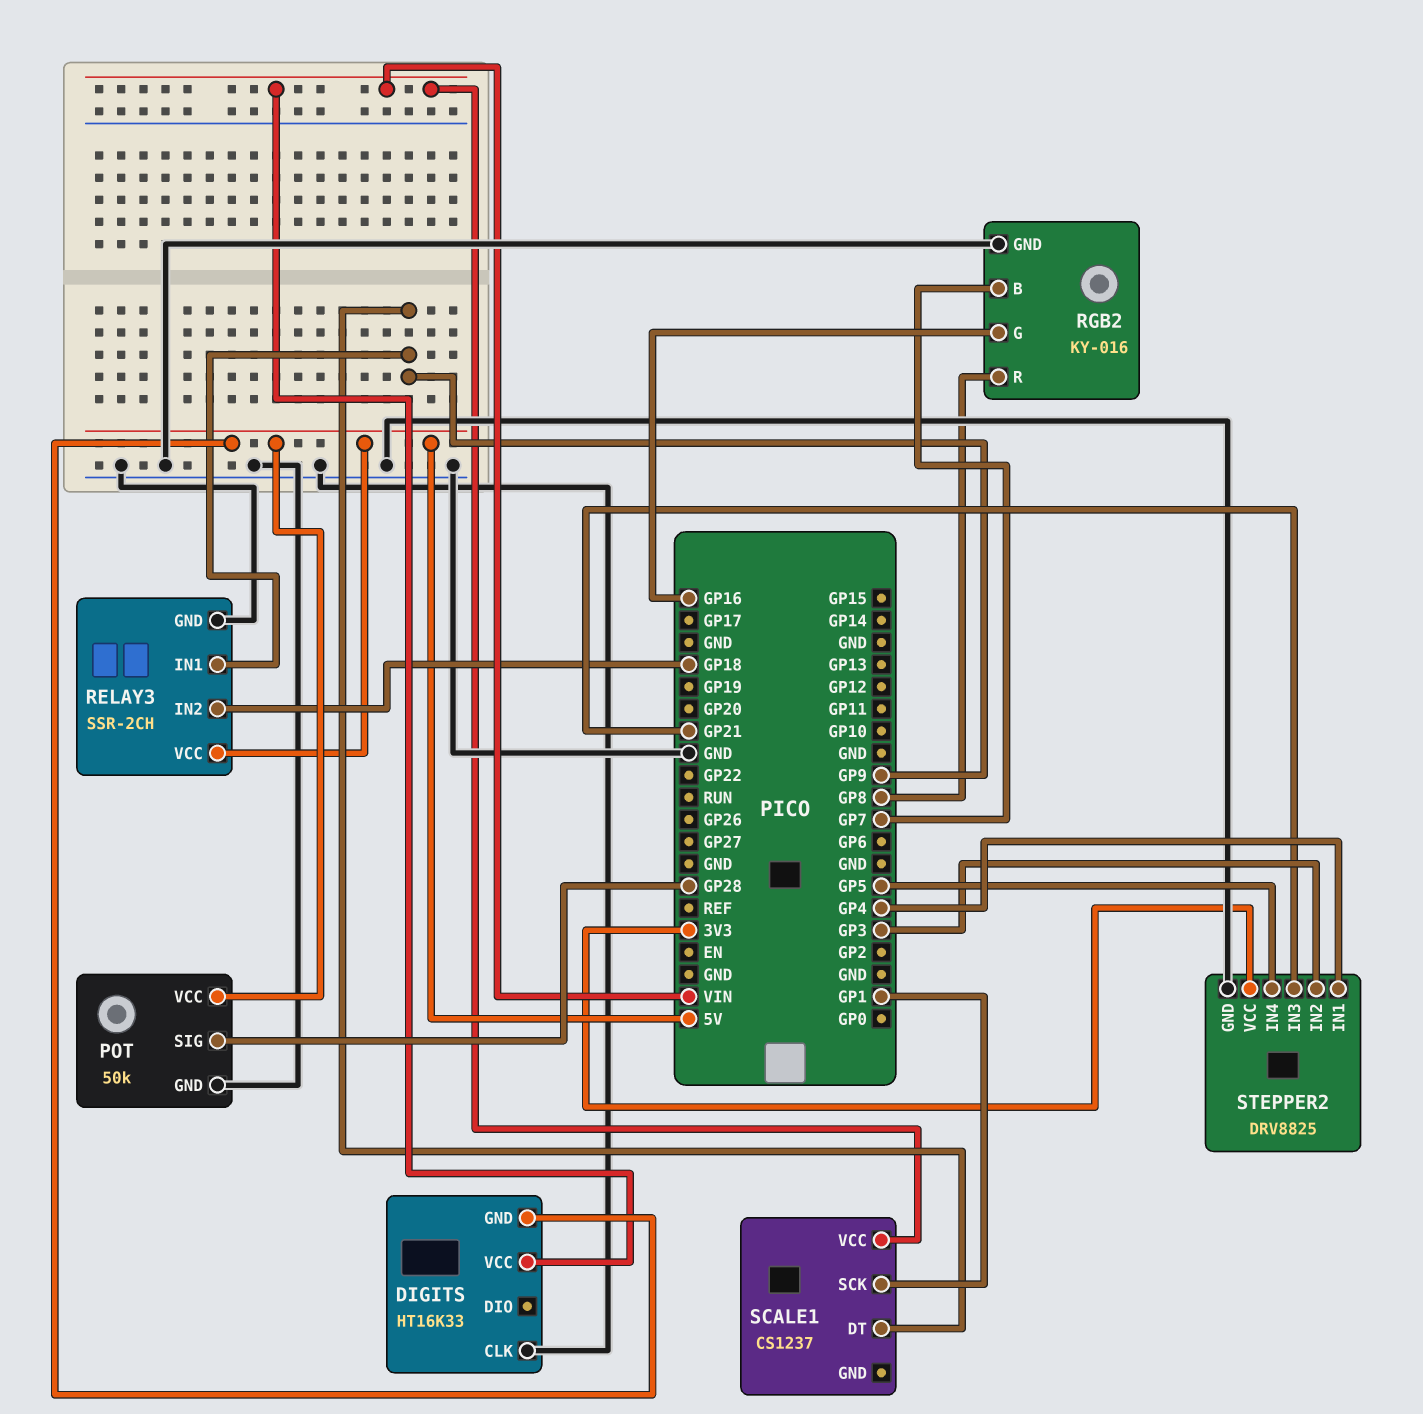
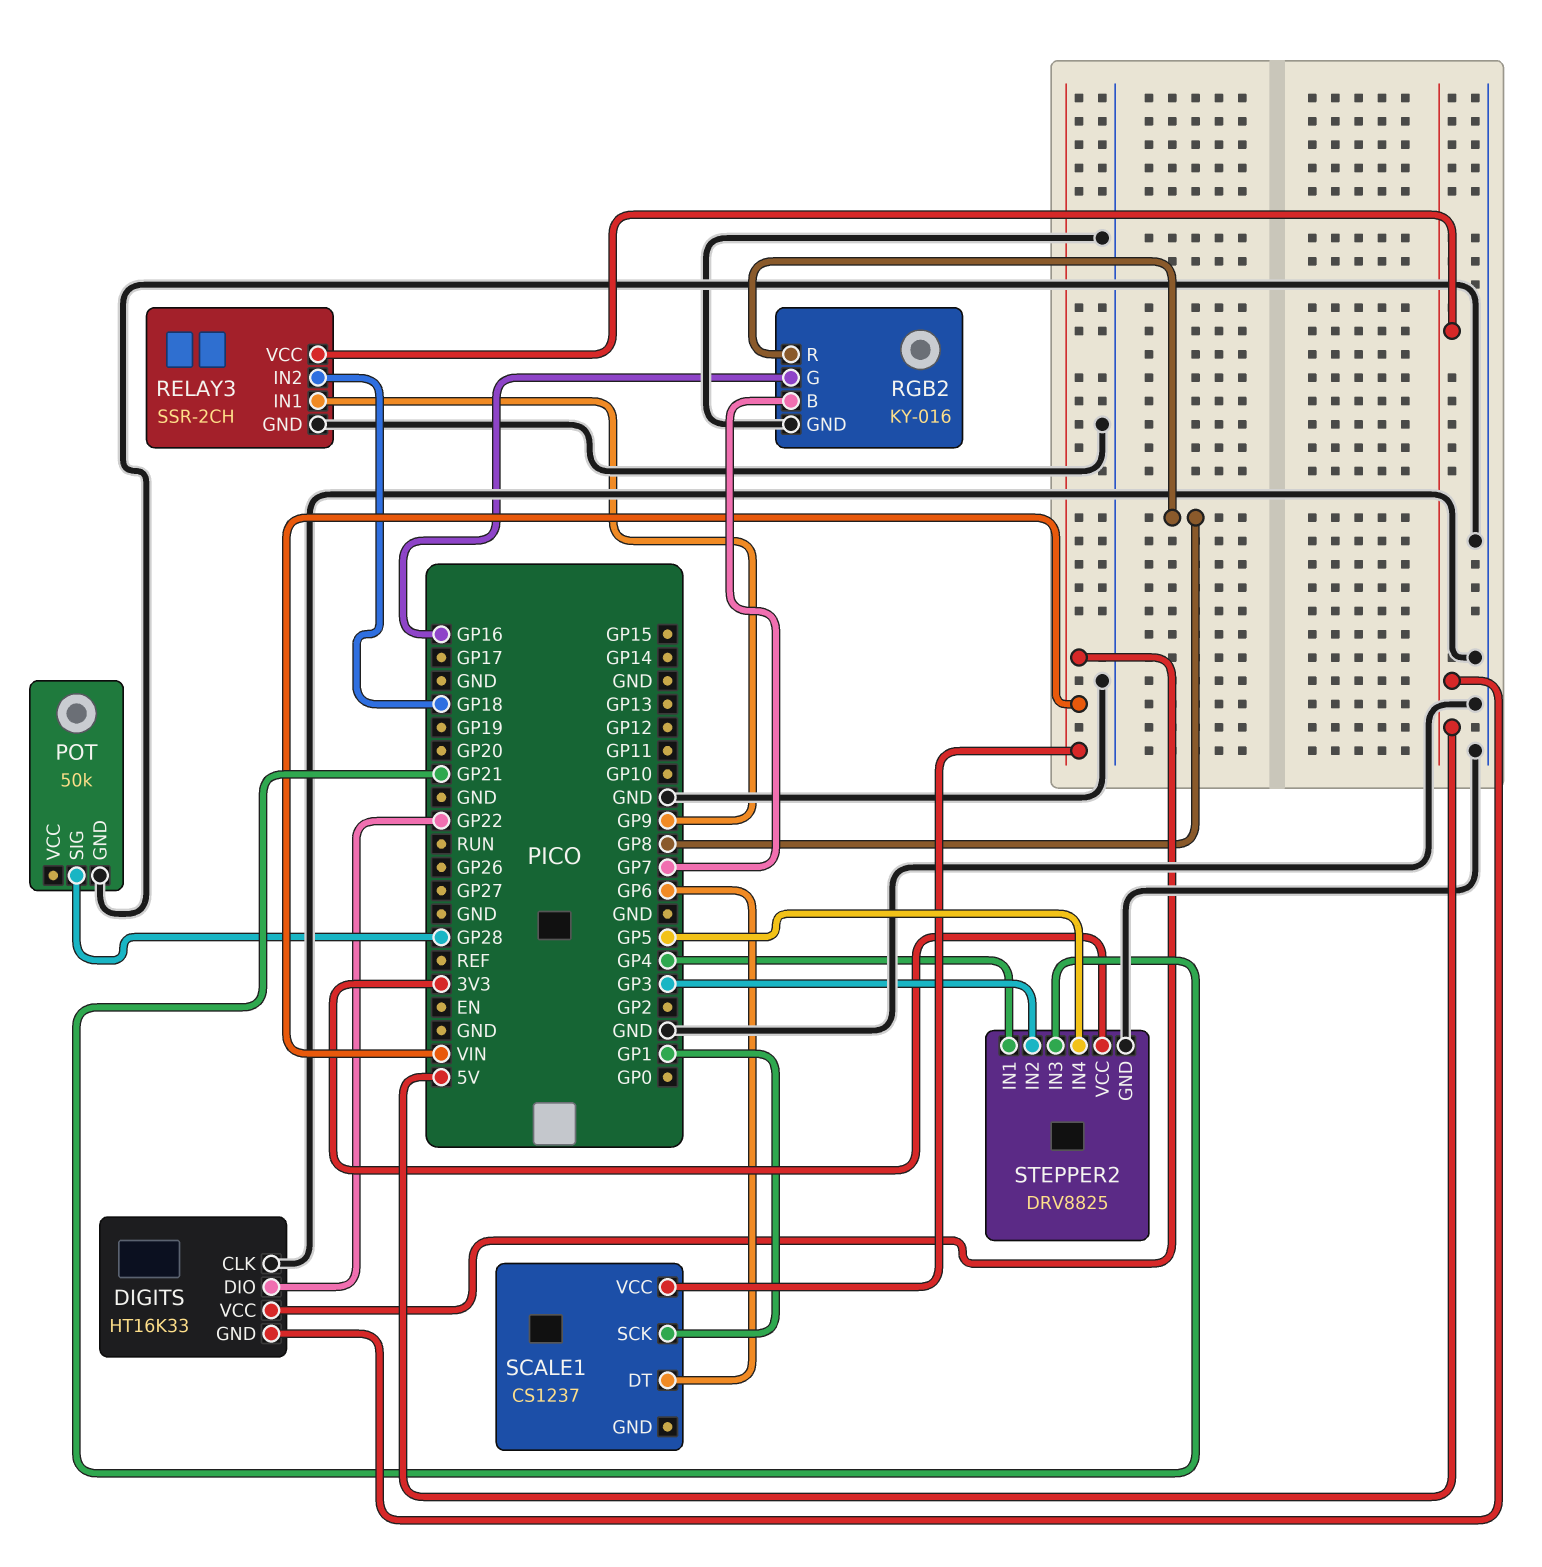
DIGITS pin DIO: none -> GP22
POT pin VCC: 5V -> none
SCALE1 pin DT: GP9 -> GP6

